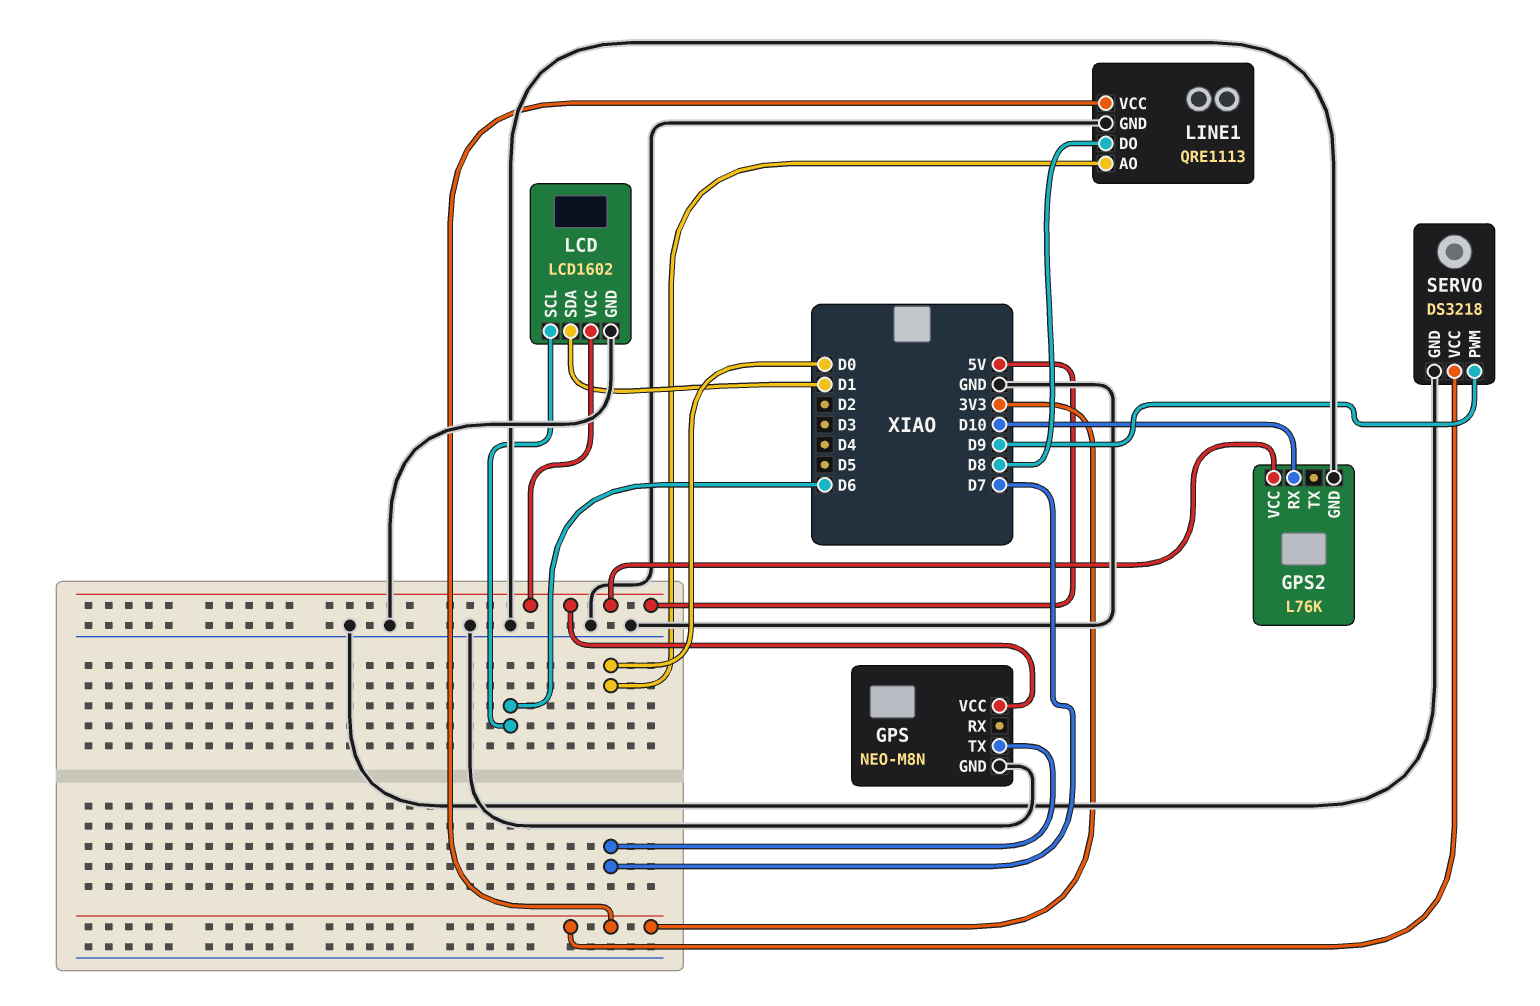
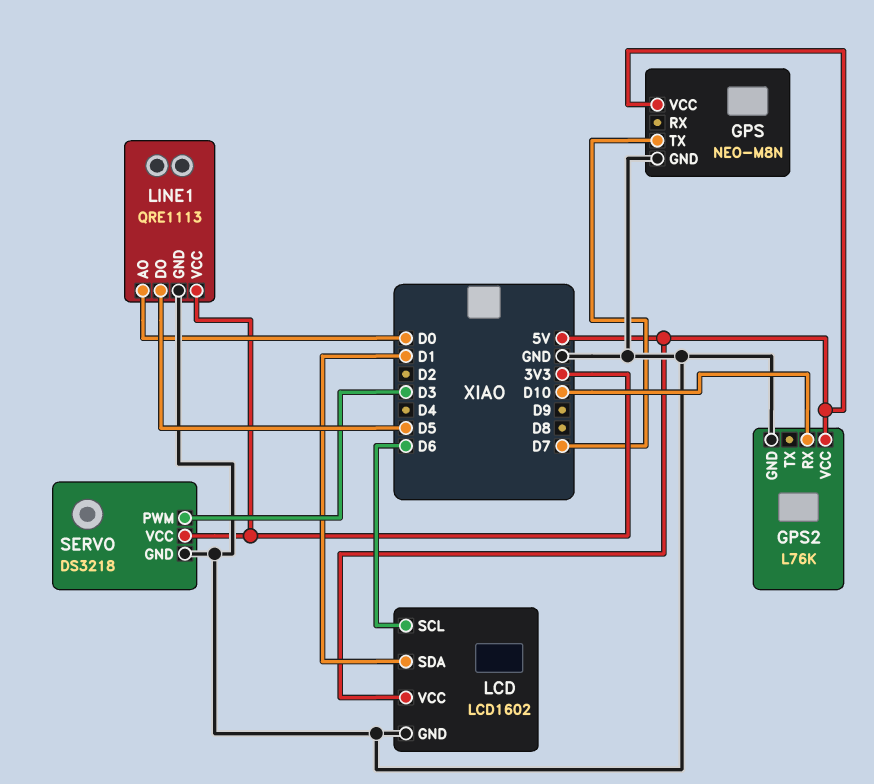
LINE1 pin DO: D8 -> D5
SERVO pin PWM: D9 -> D3

